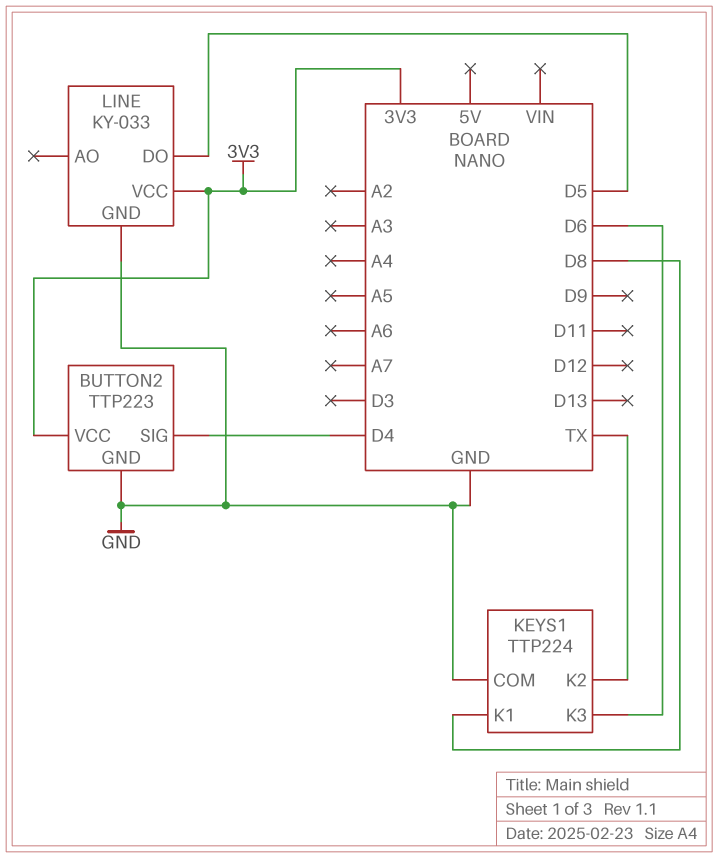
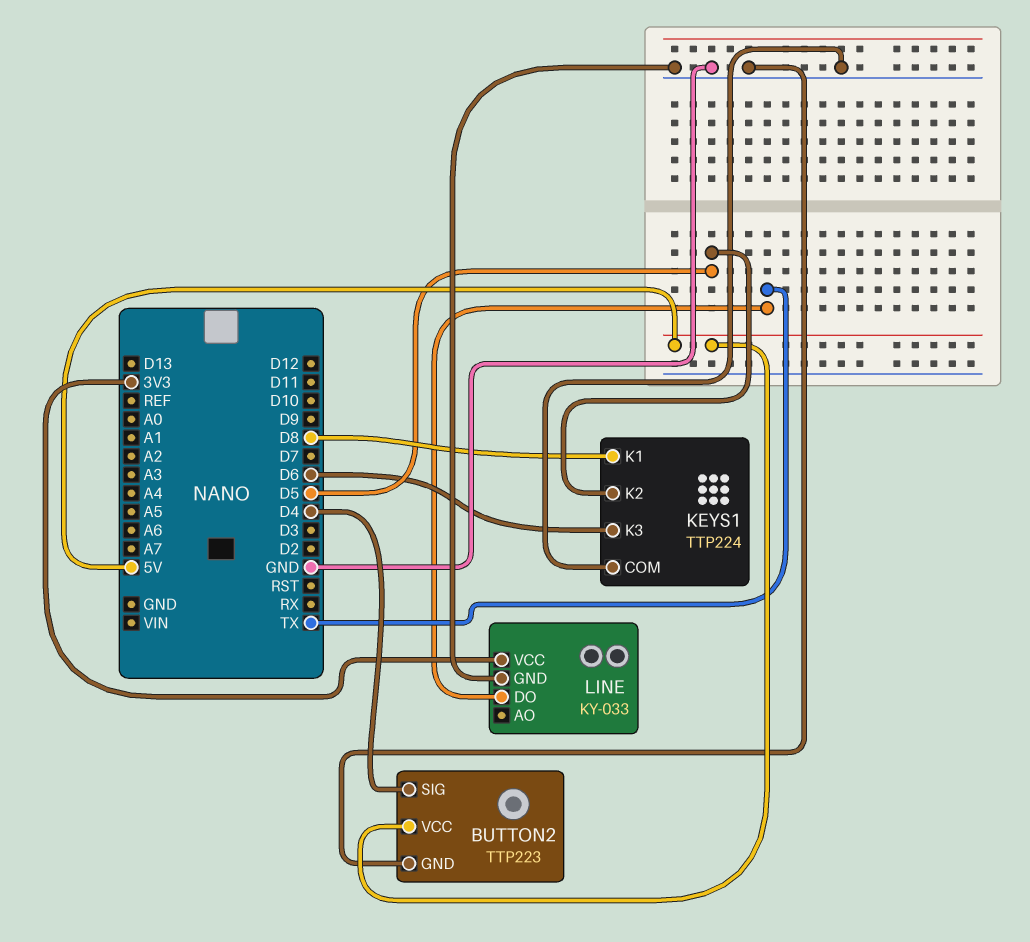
BUTTON2 pin VCC: 3V3 -> 5V
KEYS1 pin K2: TX -> D5
LINE pin DO: D5 -> TX

